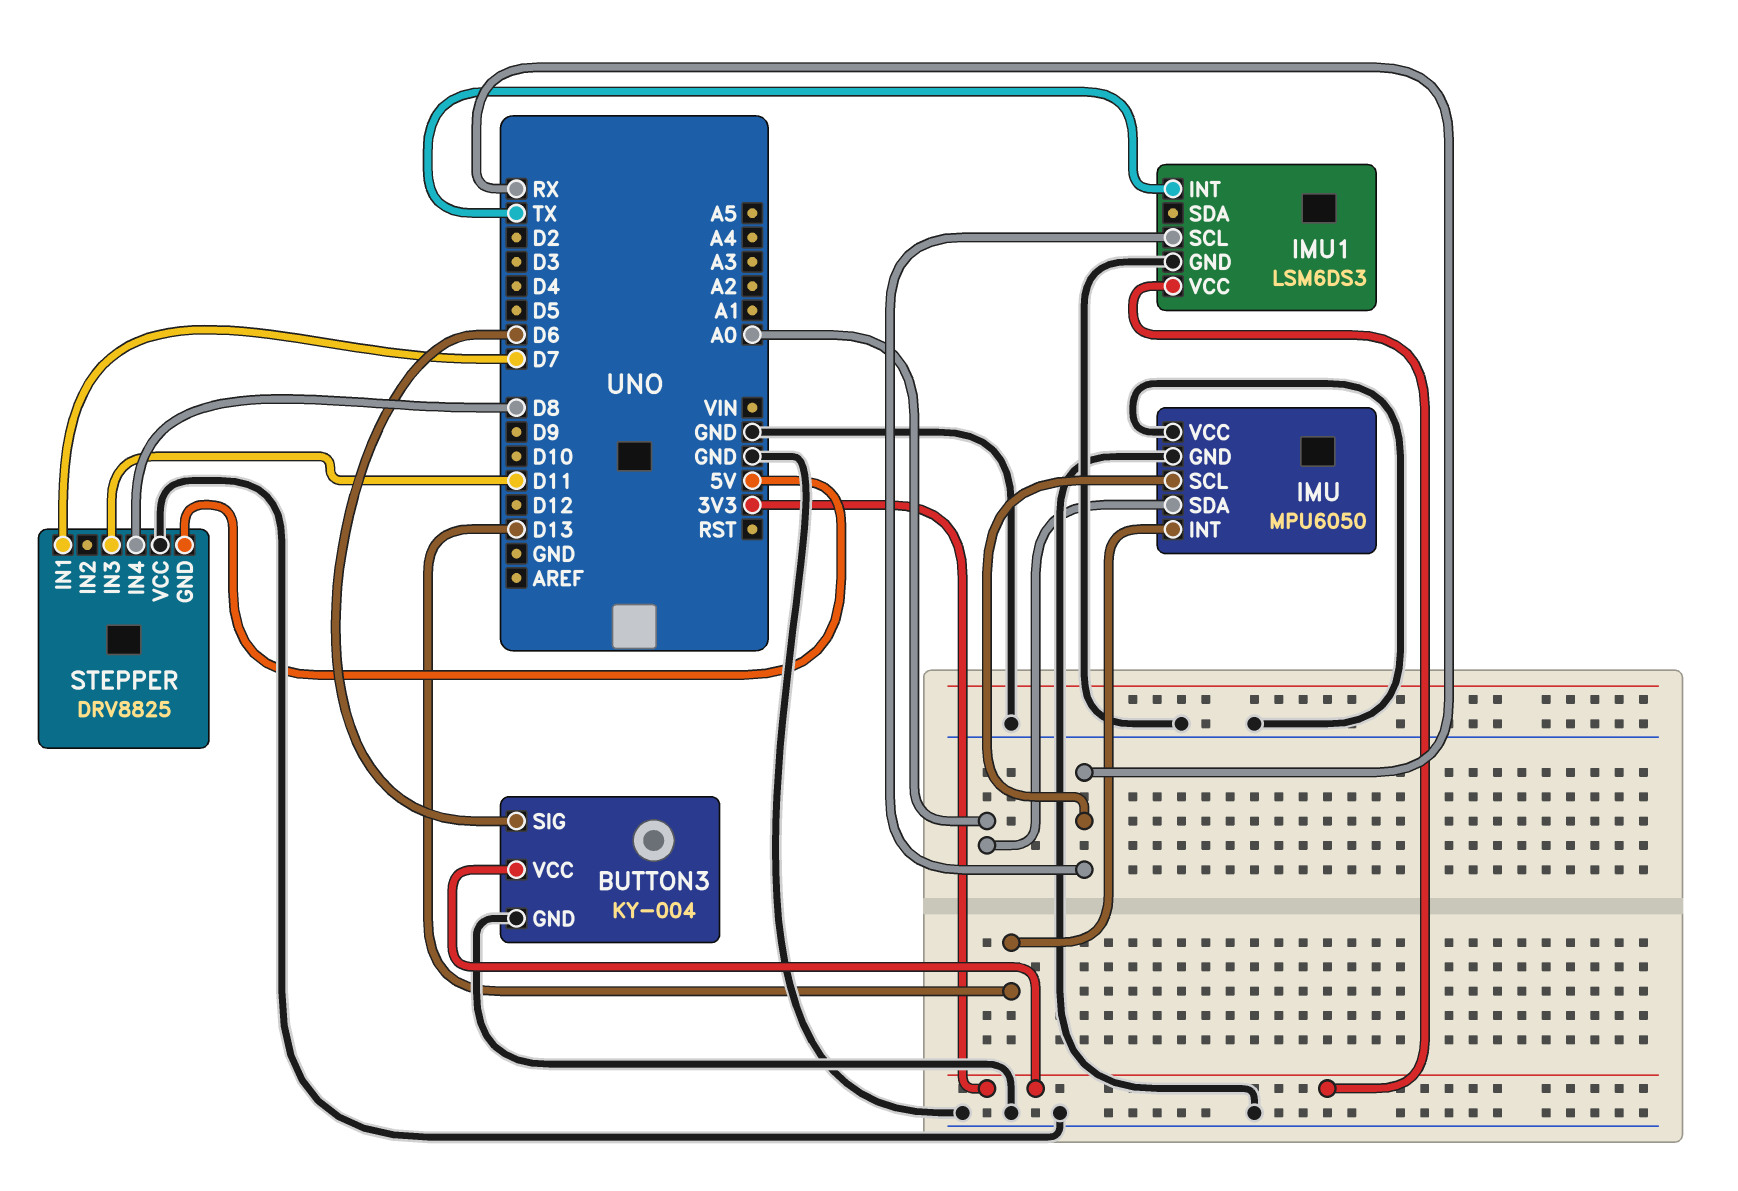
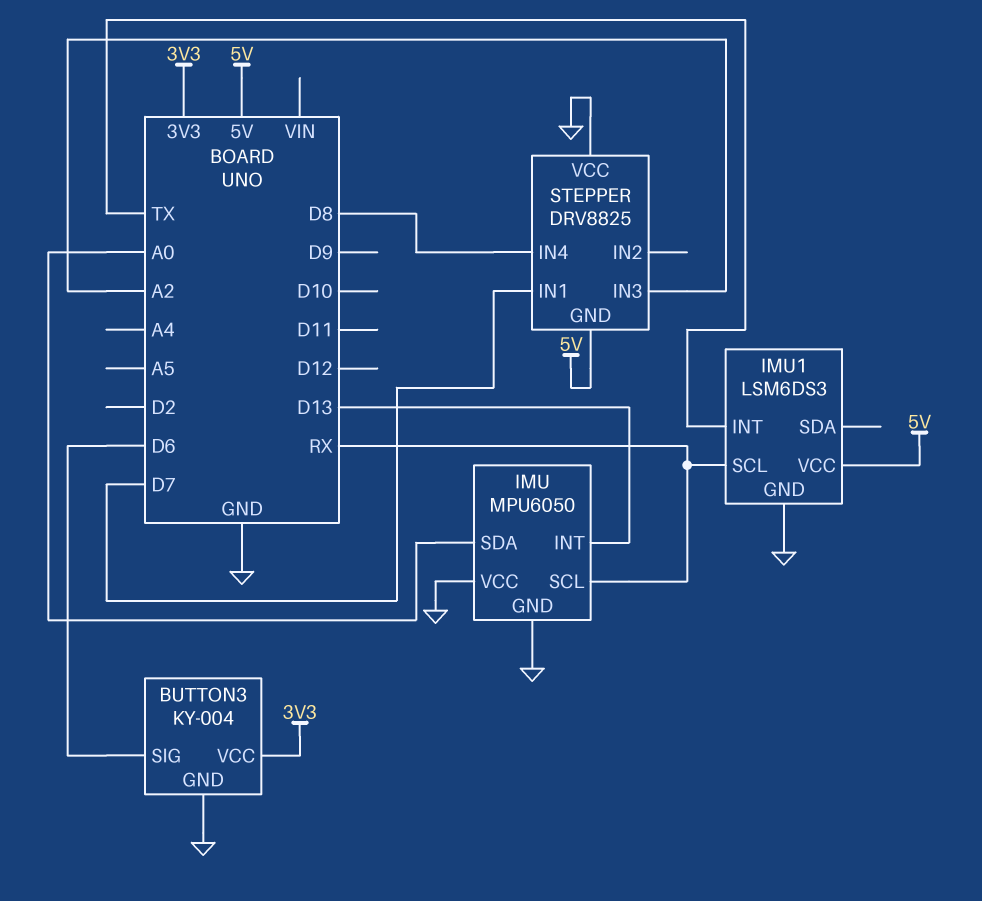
IMU1 pin VCC: 3V3 -> 5V
STEPPER pin IN3: D11 -> A2

